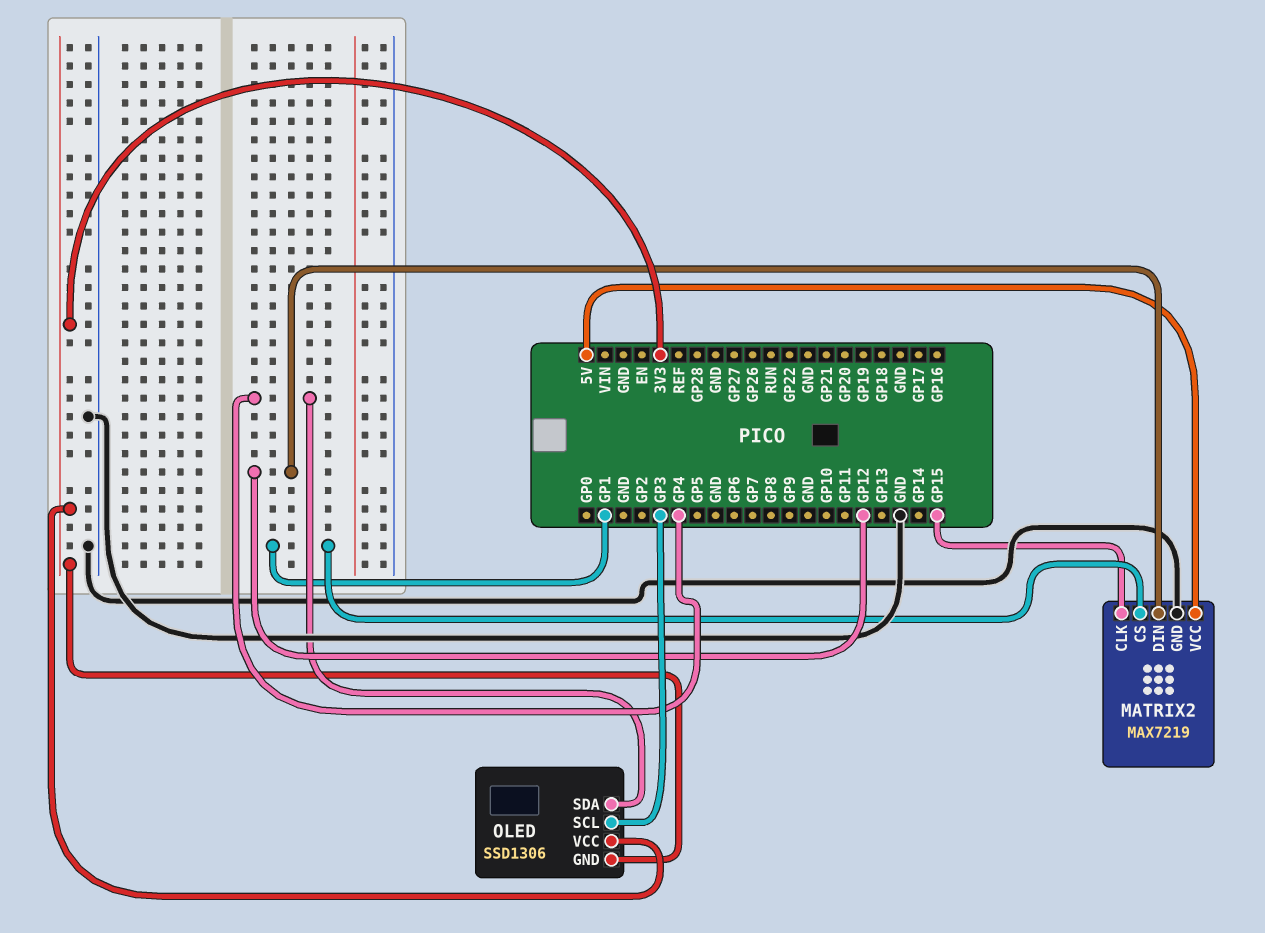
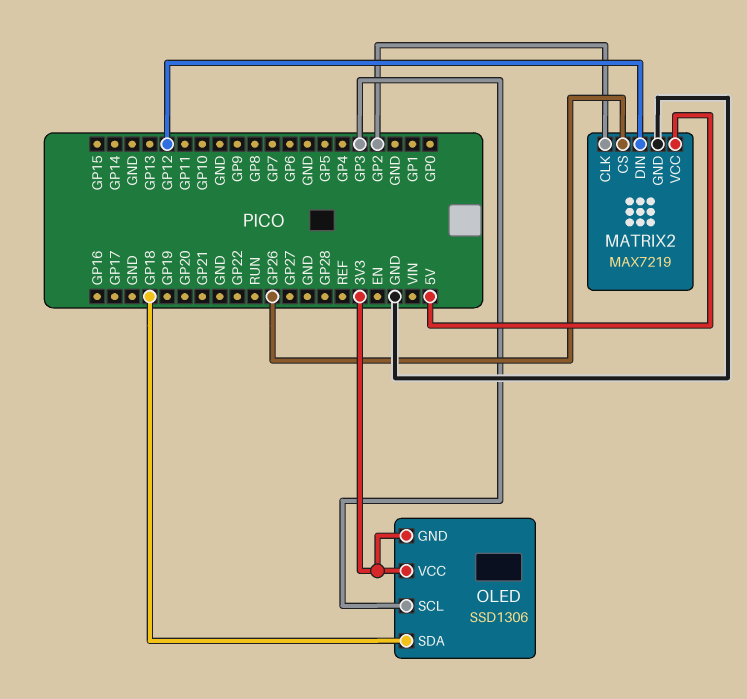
MATRIX2 pin CLK: GP15 -> GP2
MATRIX2 pin CS: GP1 -> GP26
OLED pin SDA: GP4 -> GP18

